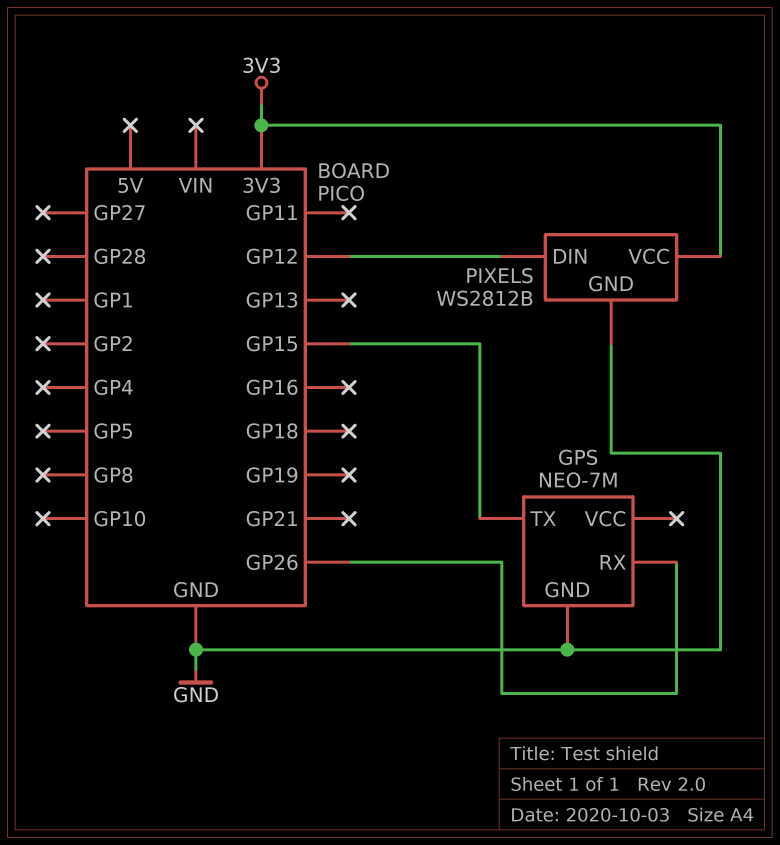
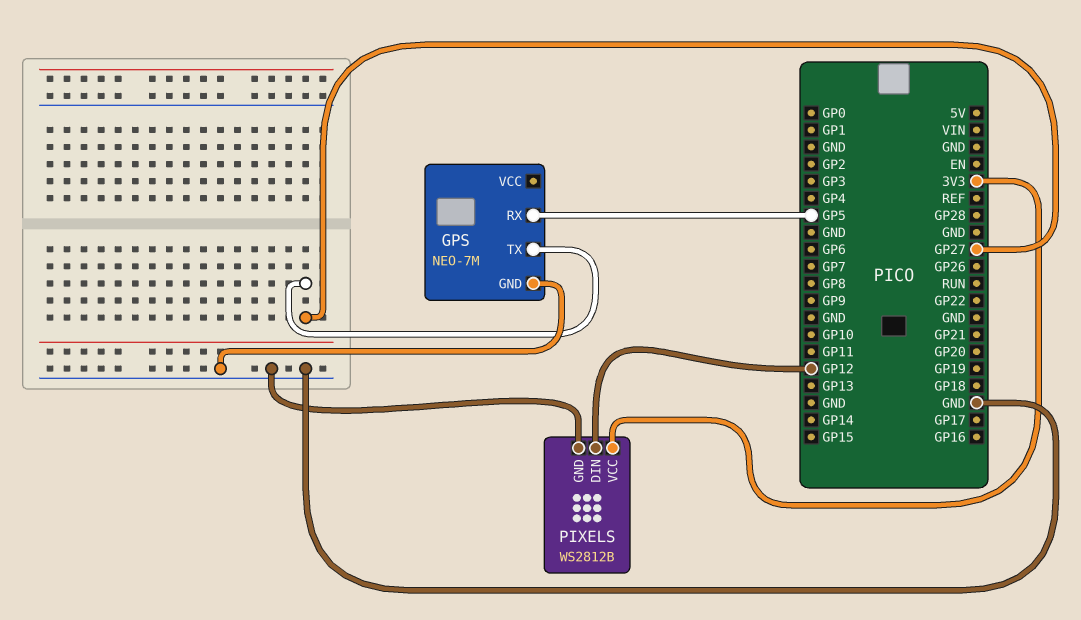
GPS pin RX: GP26 -> GP5
GPS pin TX: GP15 -> GP27

